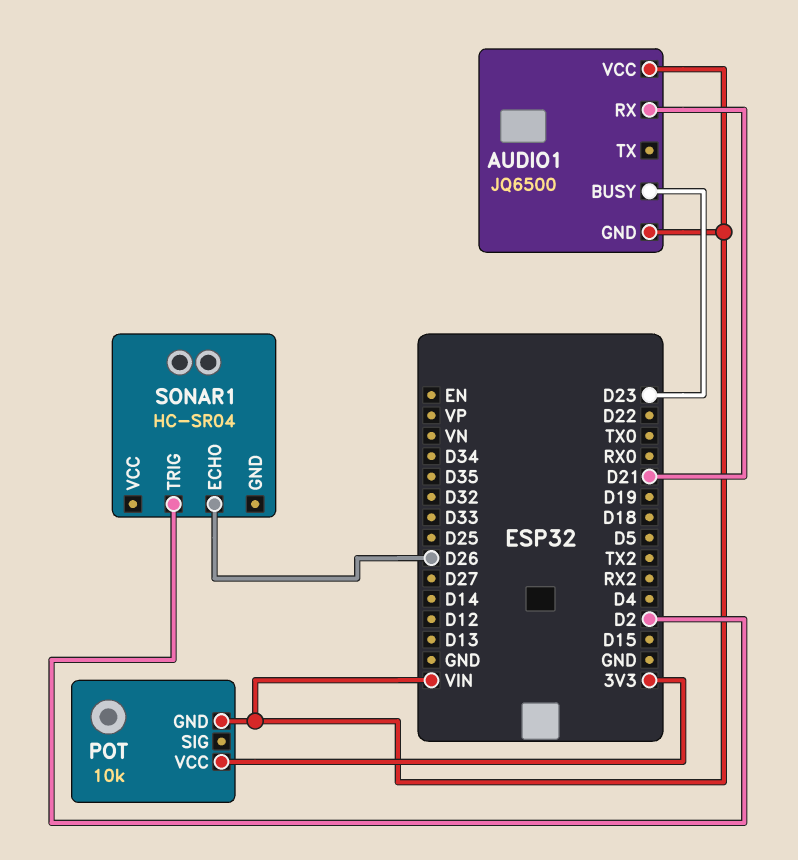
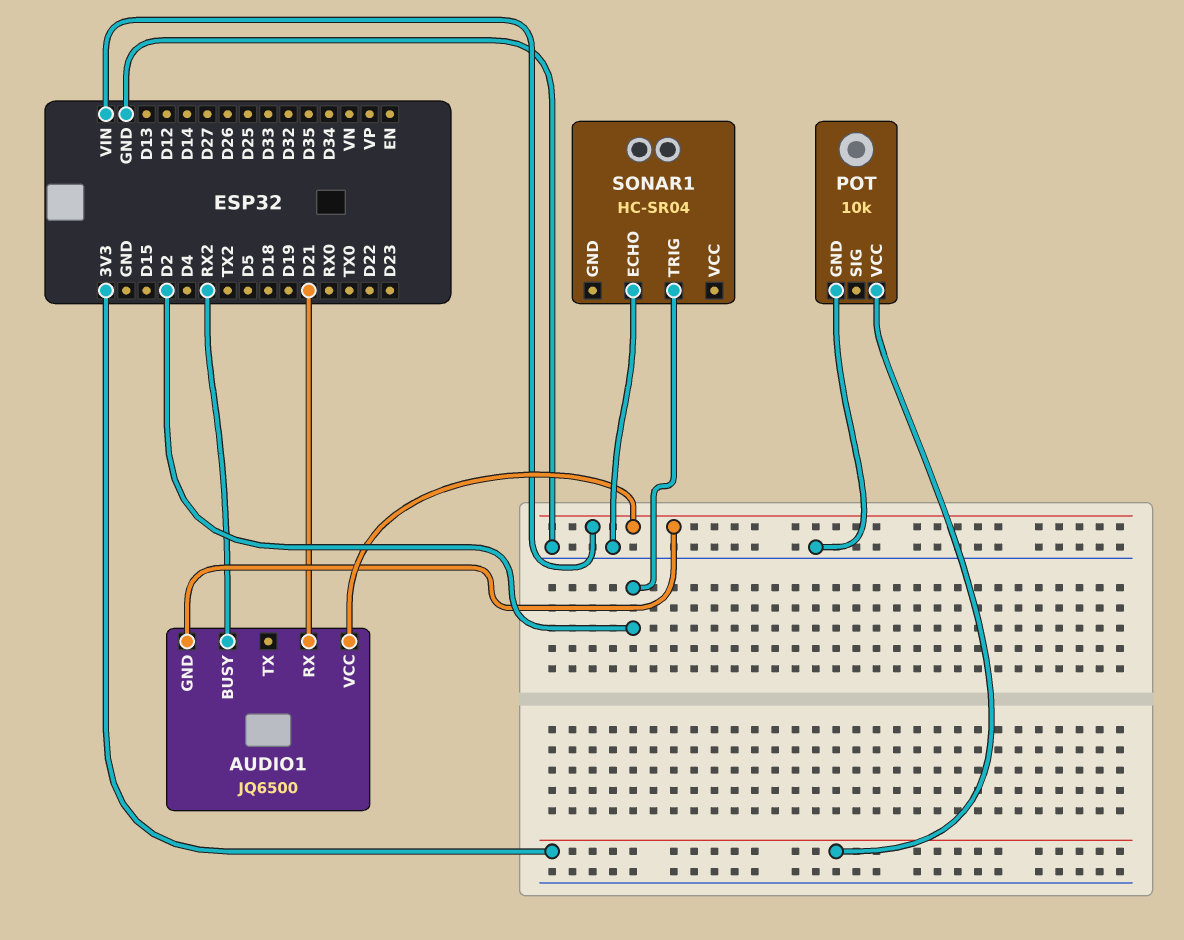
AUDIO1 pin BUSY: D23 -> RX2
POT pin GND: VIN -> GND
SONAR1 pin ECHO: D26 -> GND

